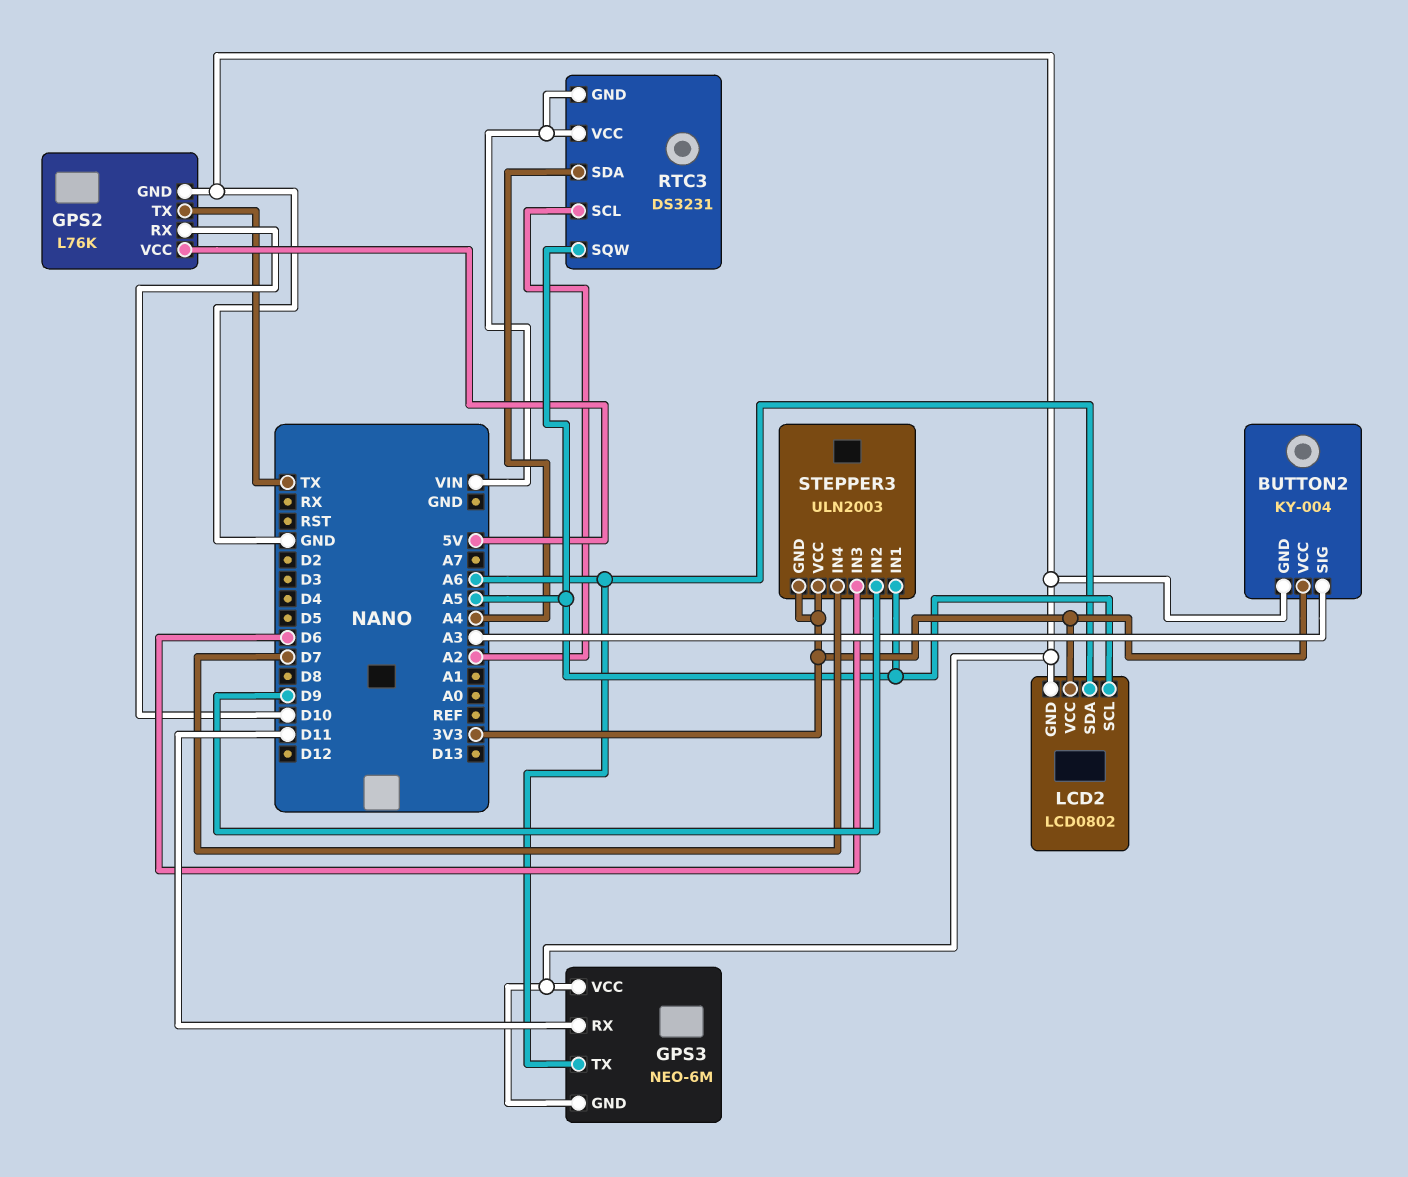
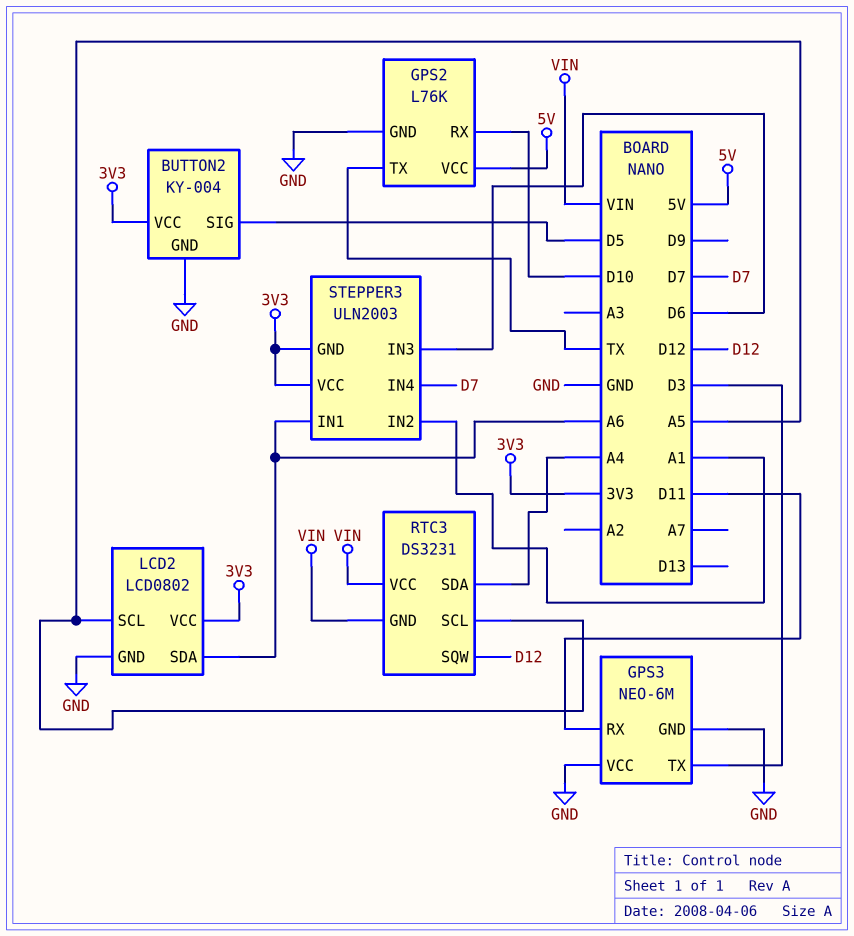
BUTTON2 pin SIG: A3 -> D5
GPS3 pin TX: A6 -> D3
RTC3 pin SCL: A2 -> A5
RTC3 pin SQW: A5 -> D12
STEPPER3 pin IN1: A5 -> A6
STEPPER3 pin IN2: D9 -> A1

